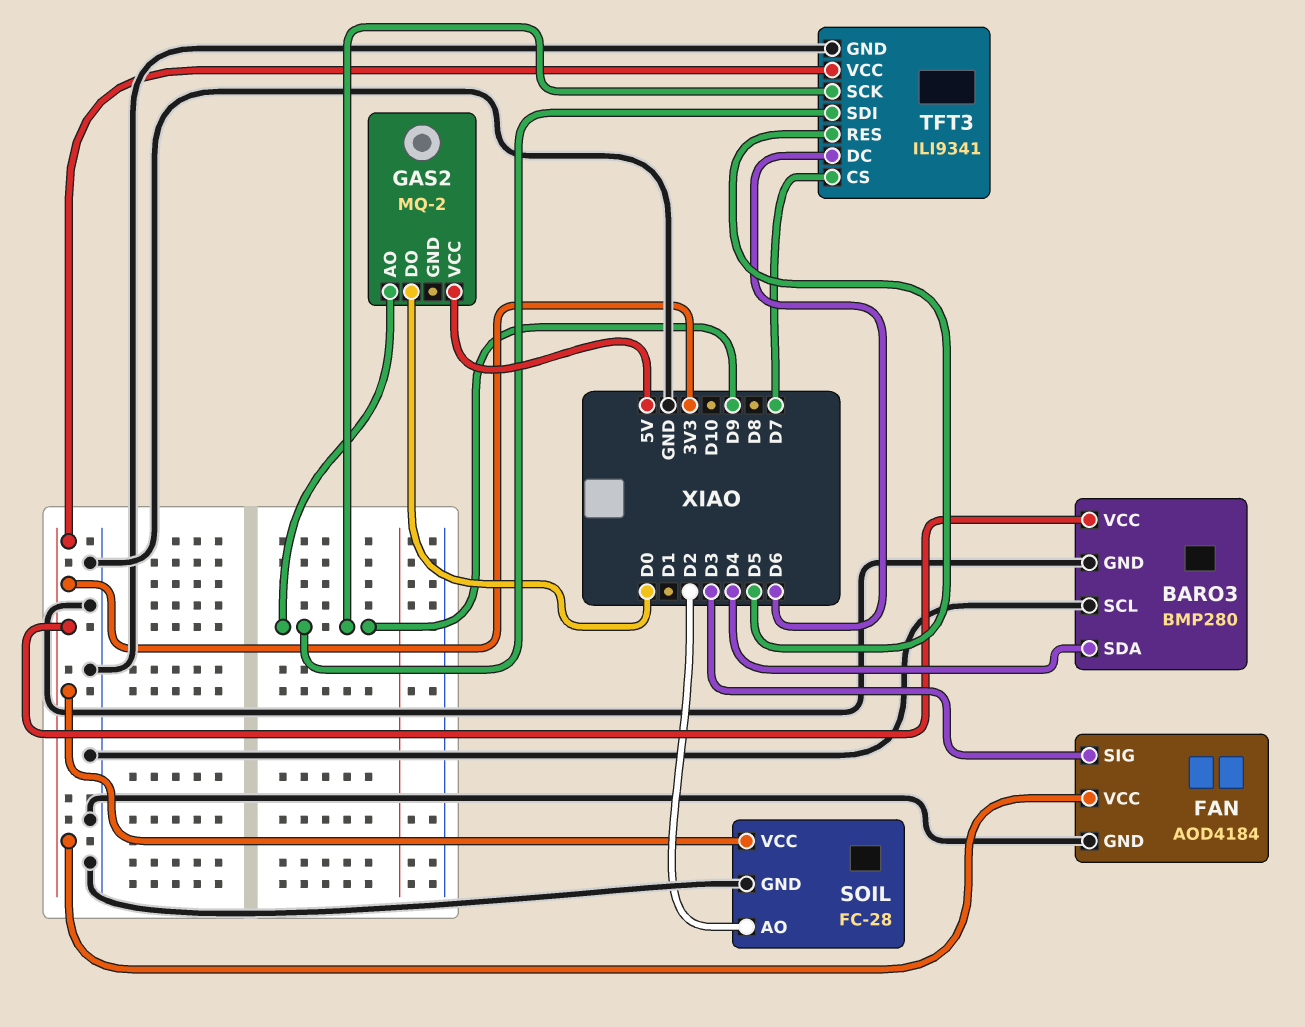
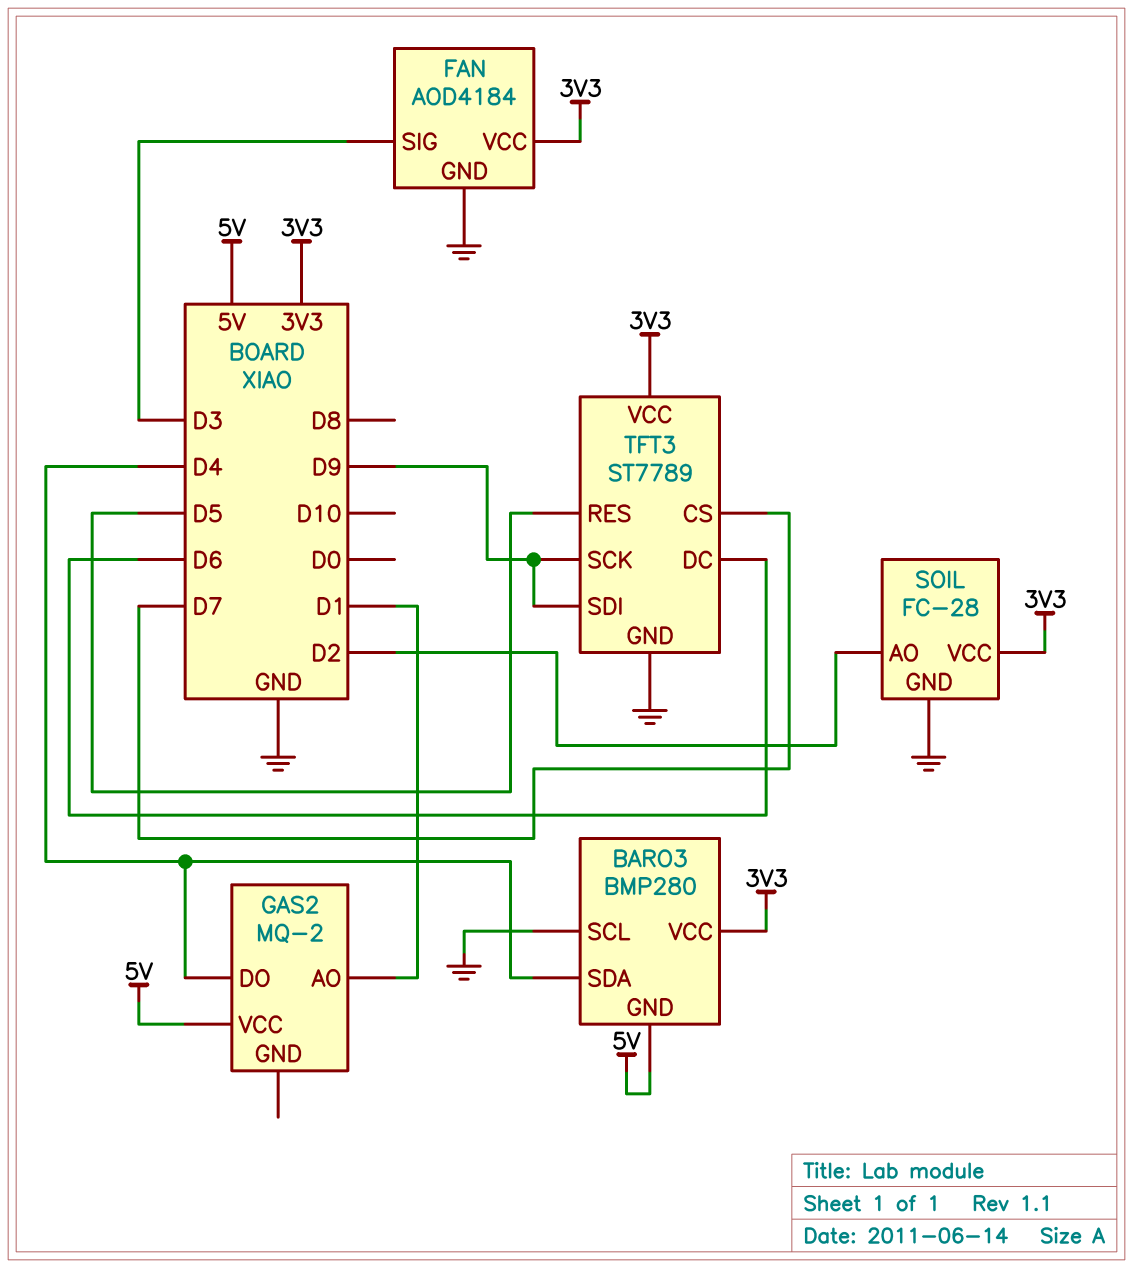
BARO3 pin GND: GND -> 5V
GAS2 pin AO: D9 -> D1
GAS2 pin DO: D0 -> D4
TFT3: ILI9341 -> ST7789

